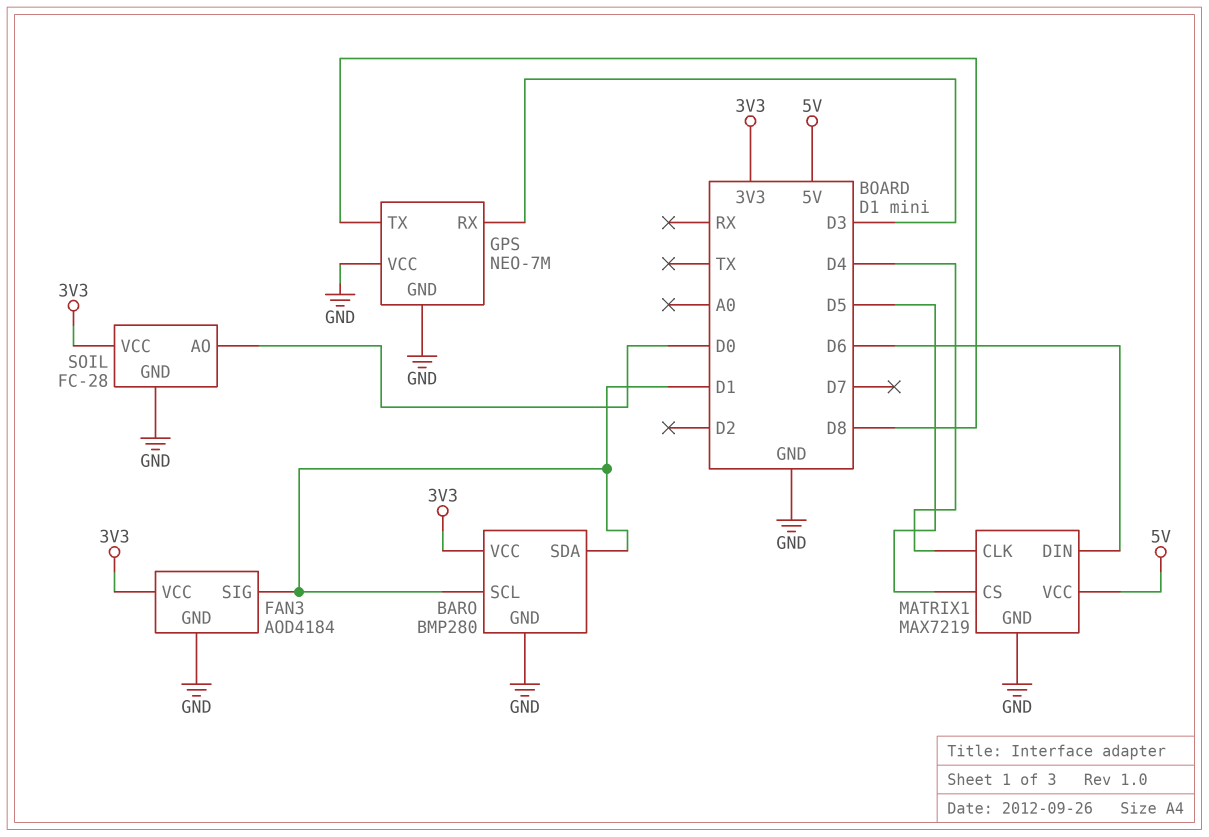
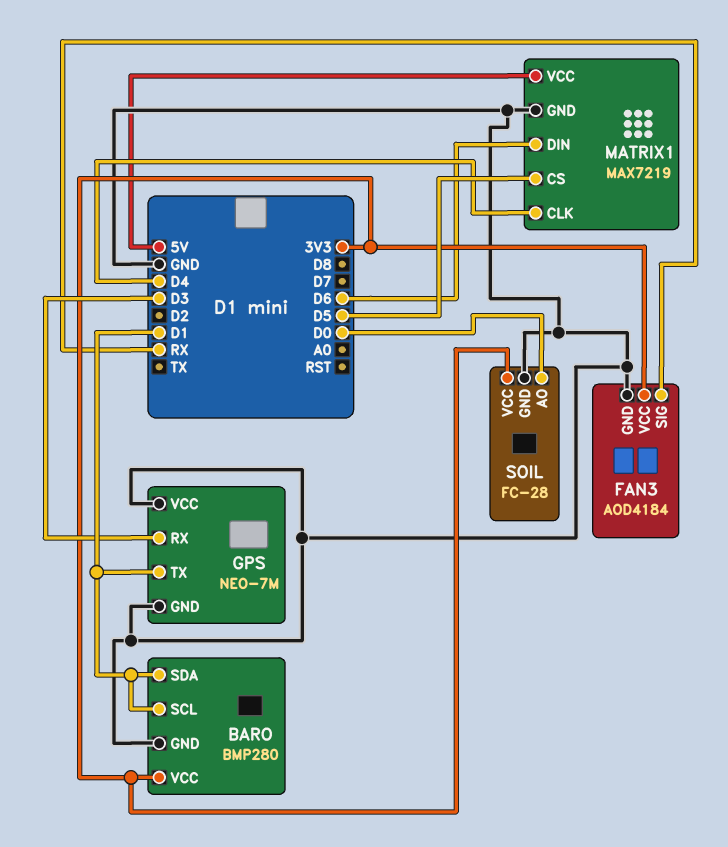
FAN3 pin SIG: D1 -> RX
GPS pin TX: D8 -> D1

